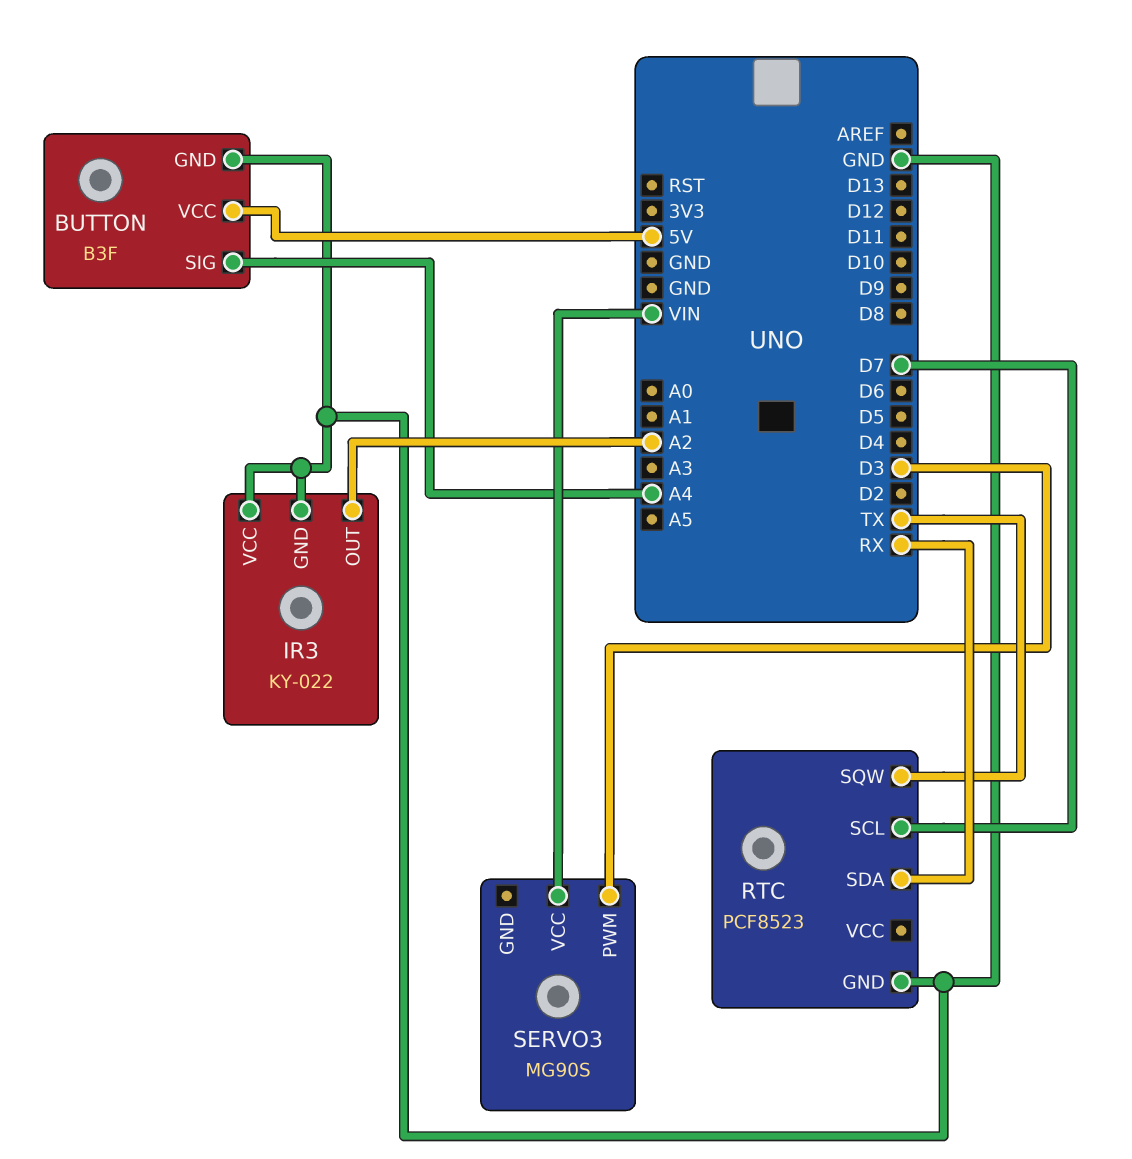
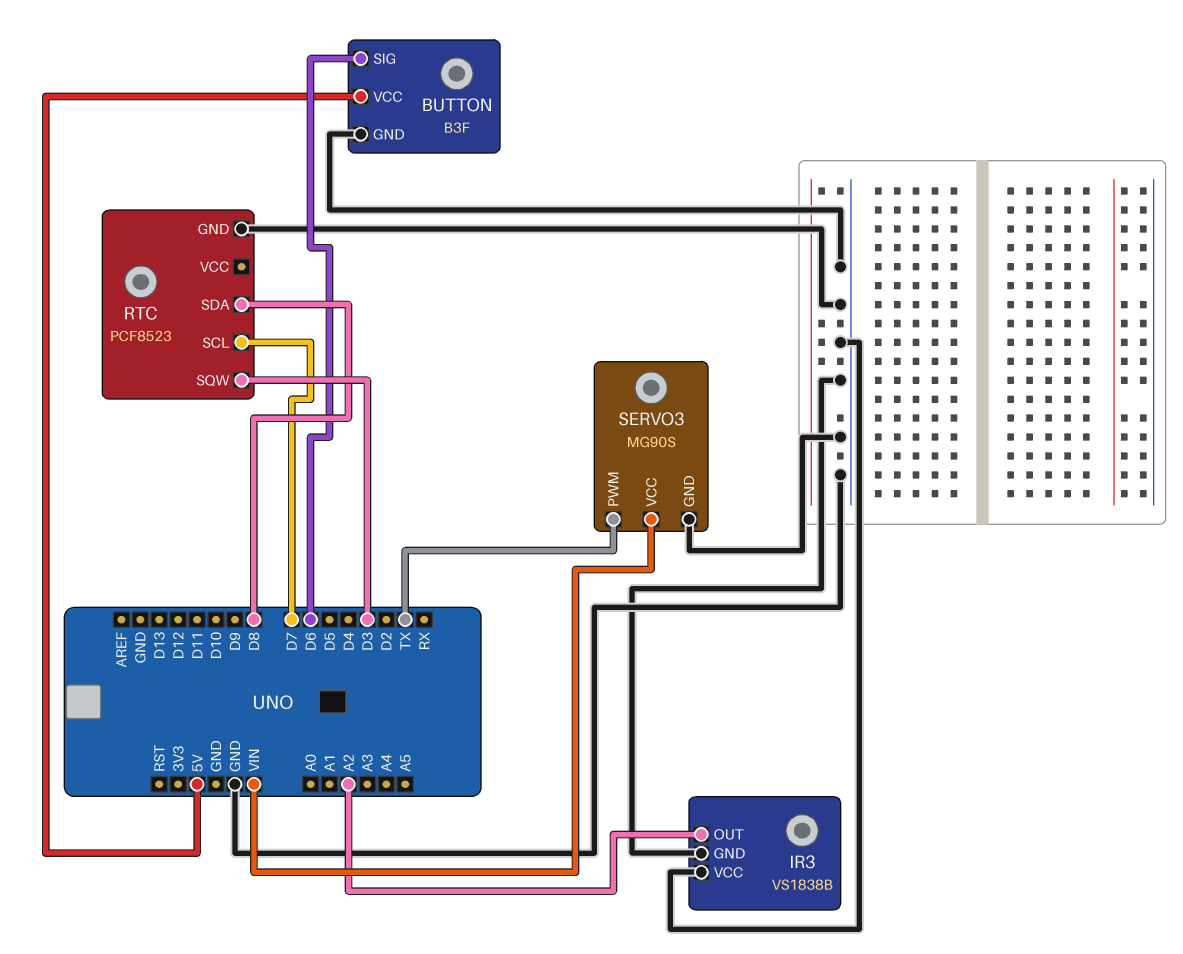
BUTTON pin SIG: A4 -> D6
IR3: KY-022 -> VS1838B
RTC pin SDA: RX -> D8
RTC pin SQW: TX -> D3
SERVO3 pin GND: none -> GND
SERVO3 pin PWM: D3 -> TX

